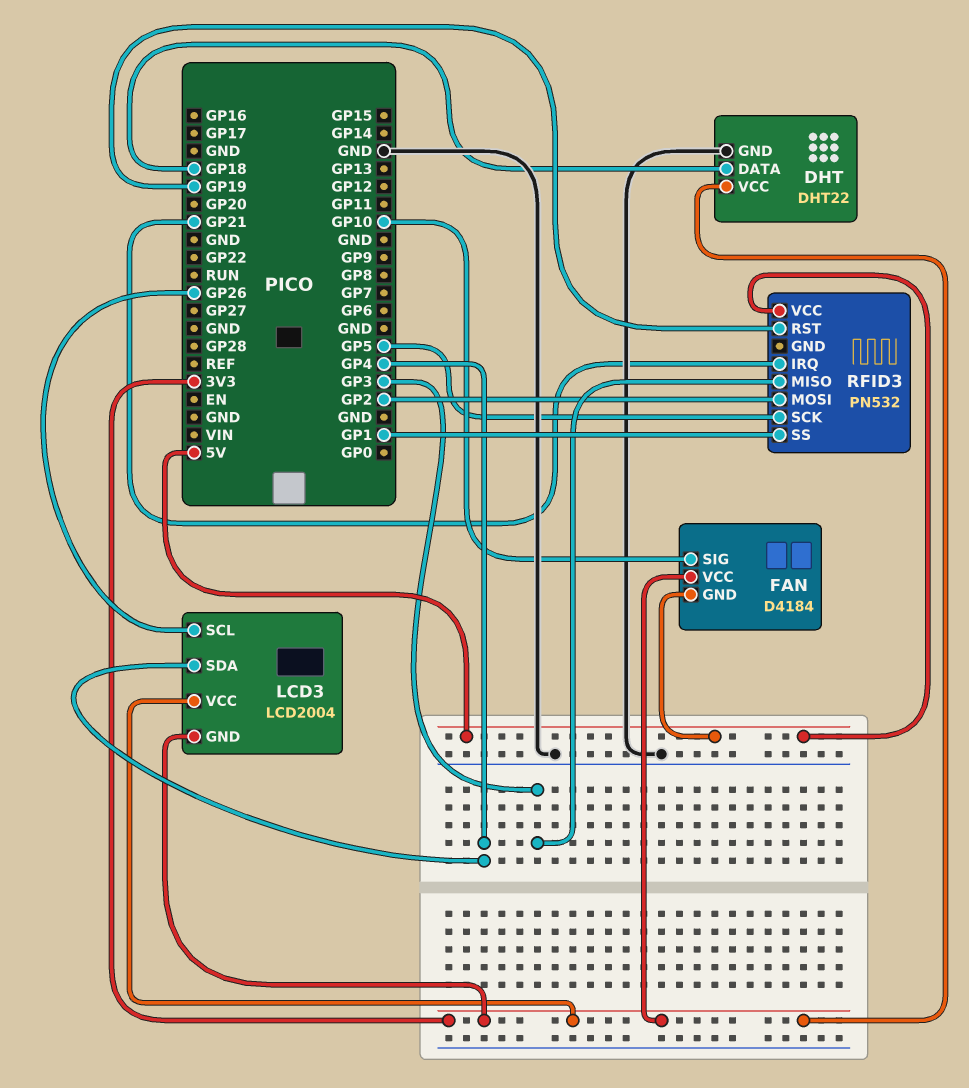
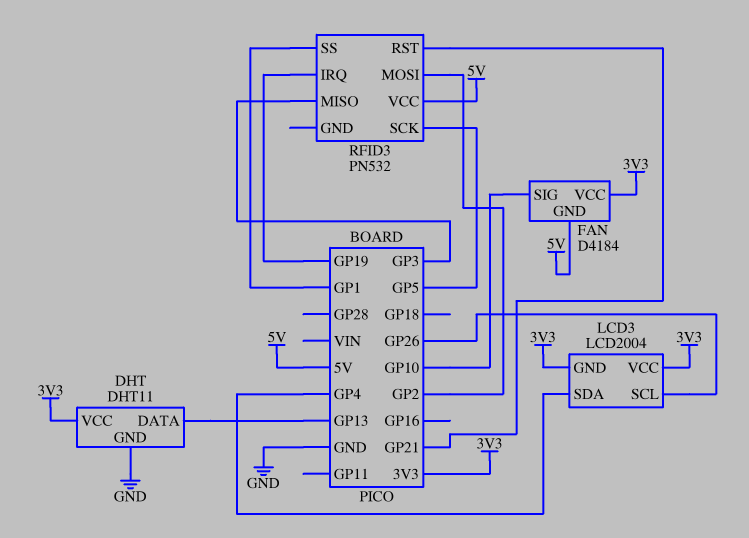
DHT: DHT22 -> DHT11
DHT pin DATA: GP18 -> GP13
RFID3 pin IRQ: GP21 -> GP19
RFID3 pin RST: GP19 -> GP21

